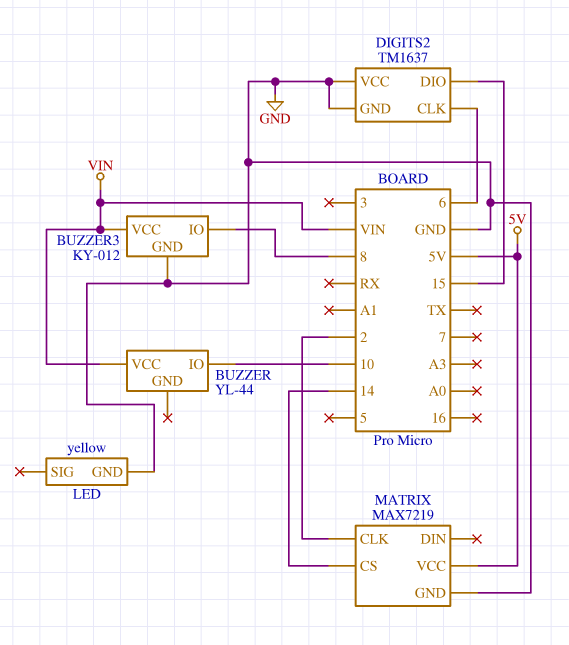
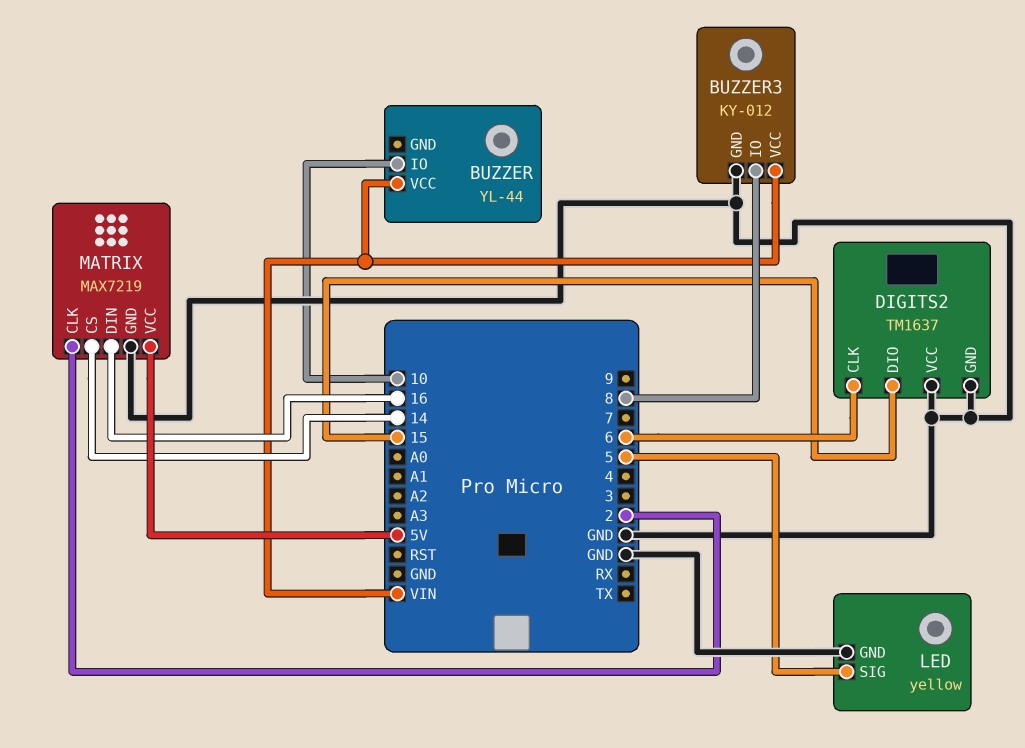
LED pin SIG: none -> 5
MATRIX pin DIN: none -> 16

